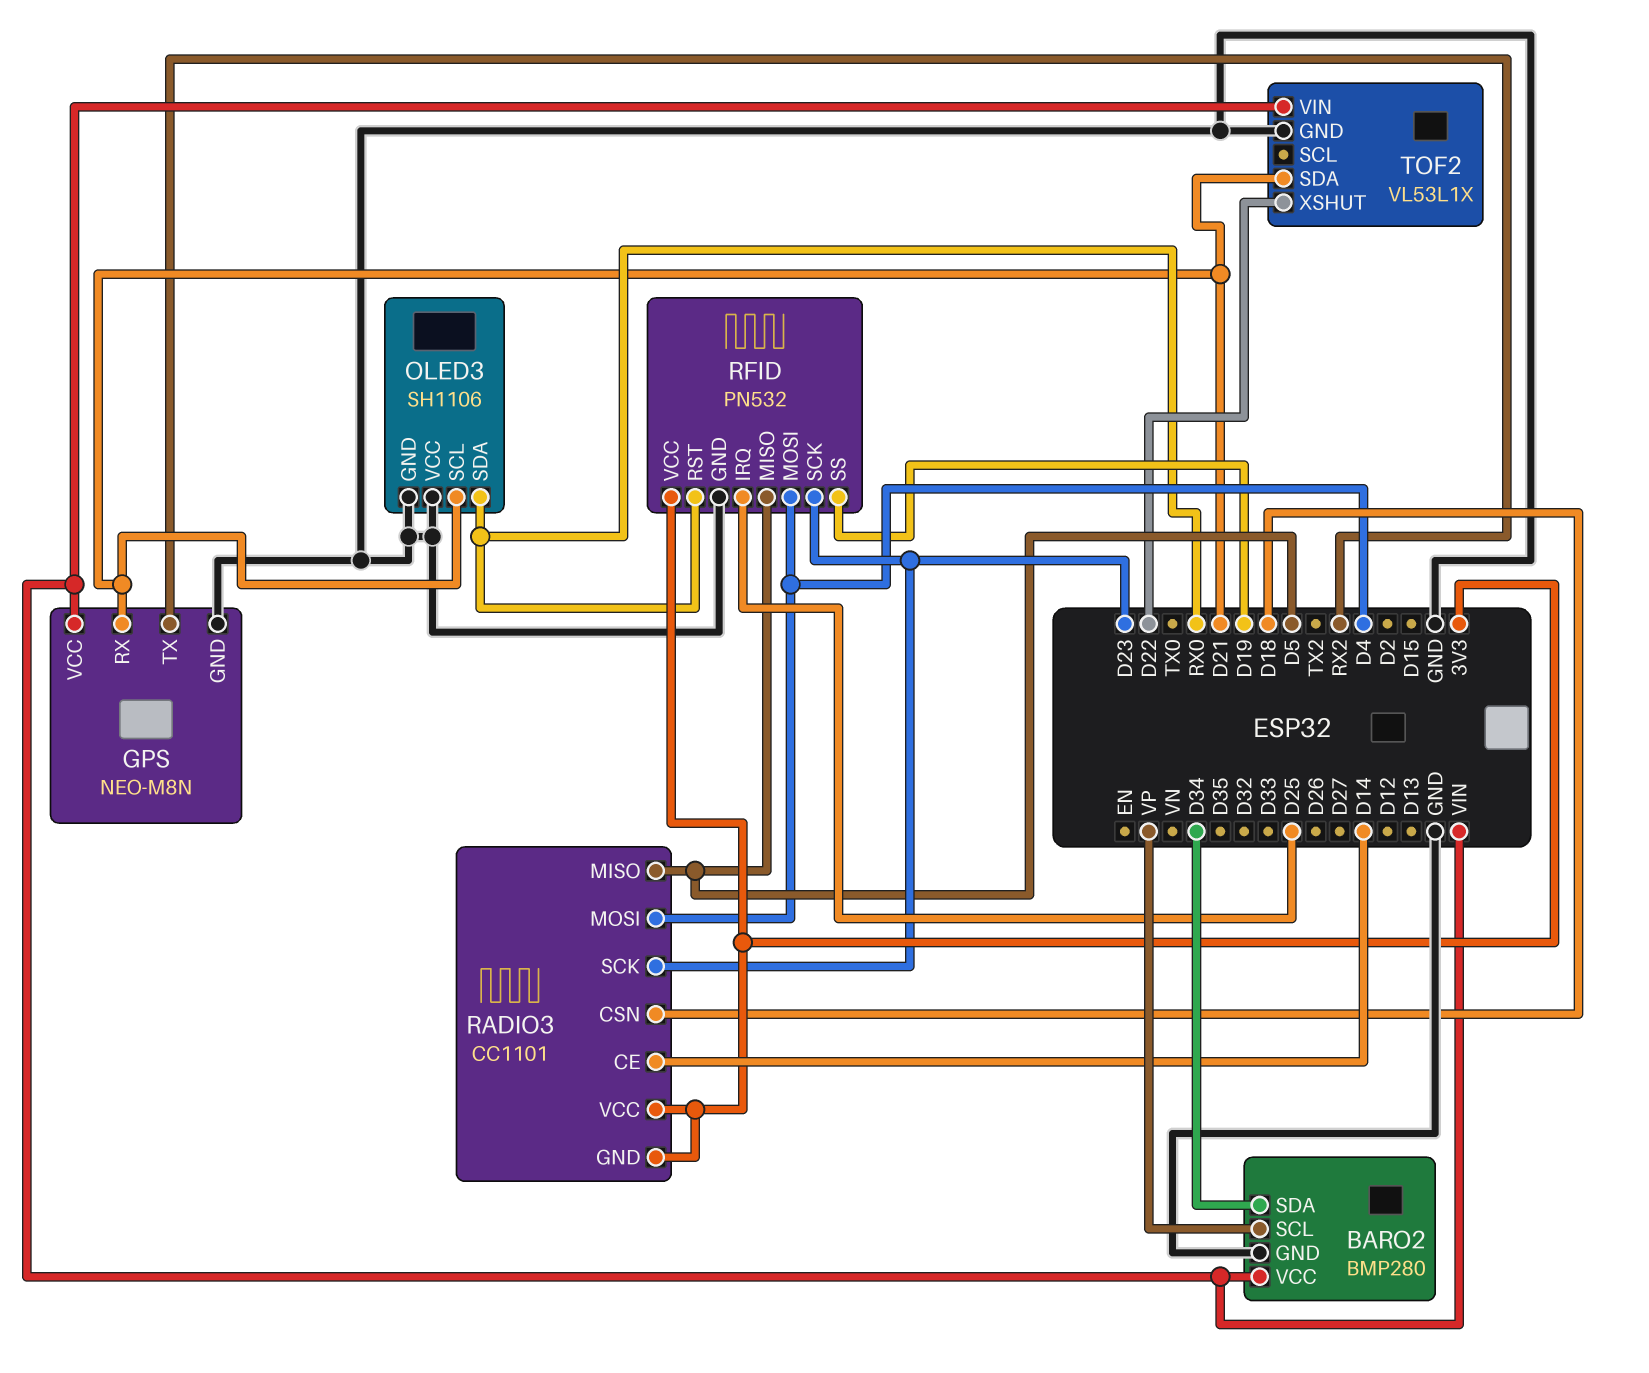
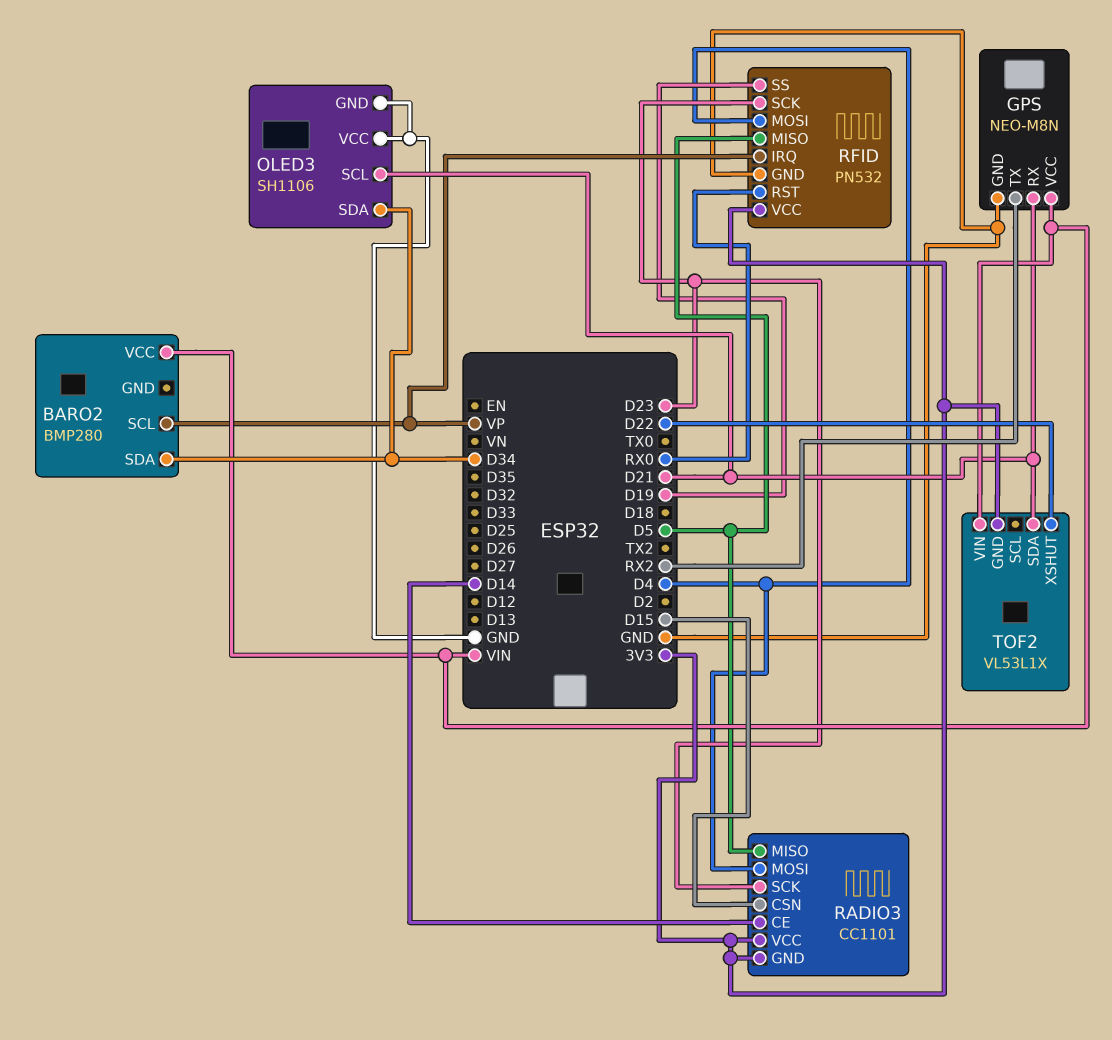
BARO2 pin GND: GND -> none
OLED3 pin SDA: RX0 -> D34
RADIO3 pin CSN: D18 -> D15
RFID pin IRQ: D25 -> VP
TOF2 pin GND: GND -> 3V3

